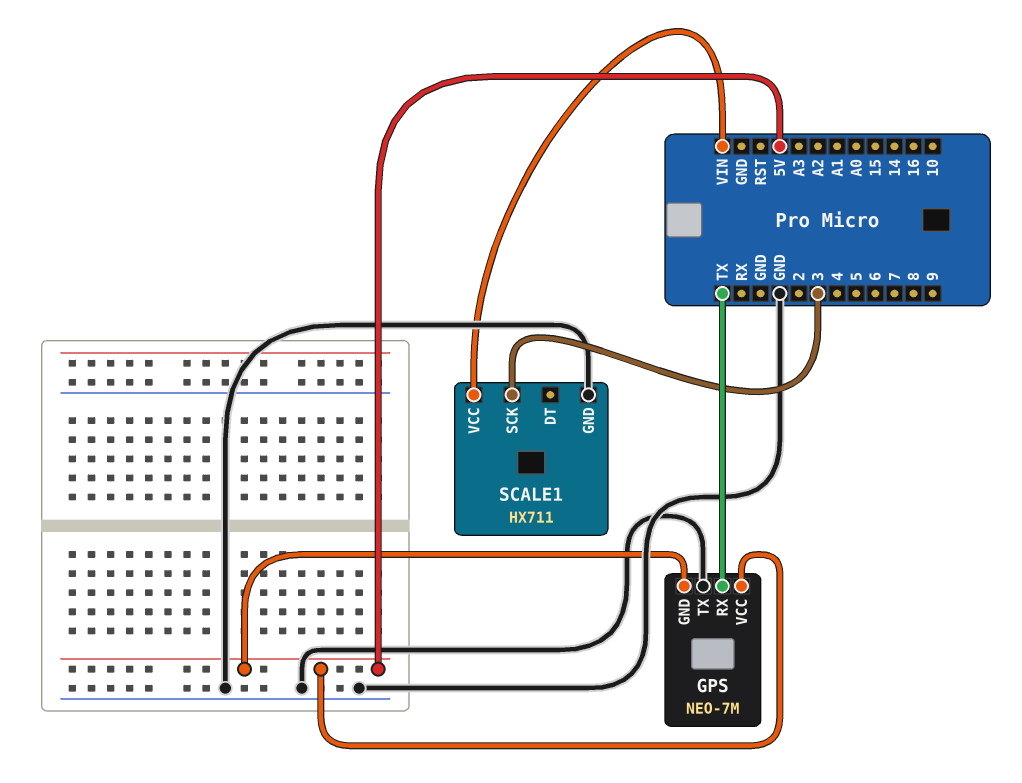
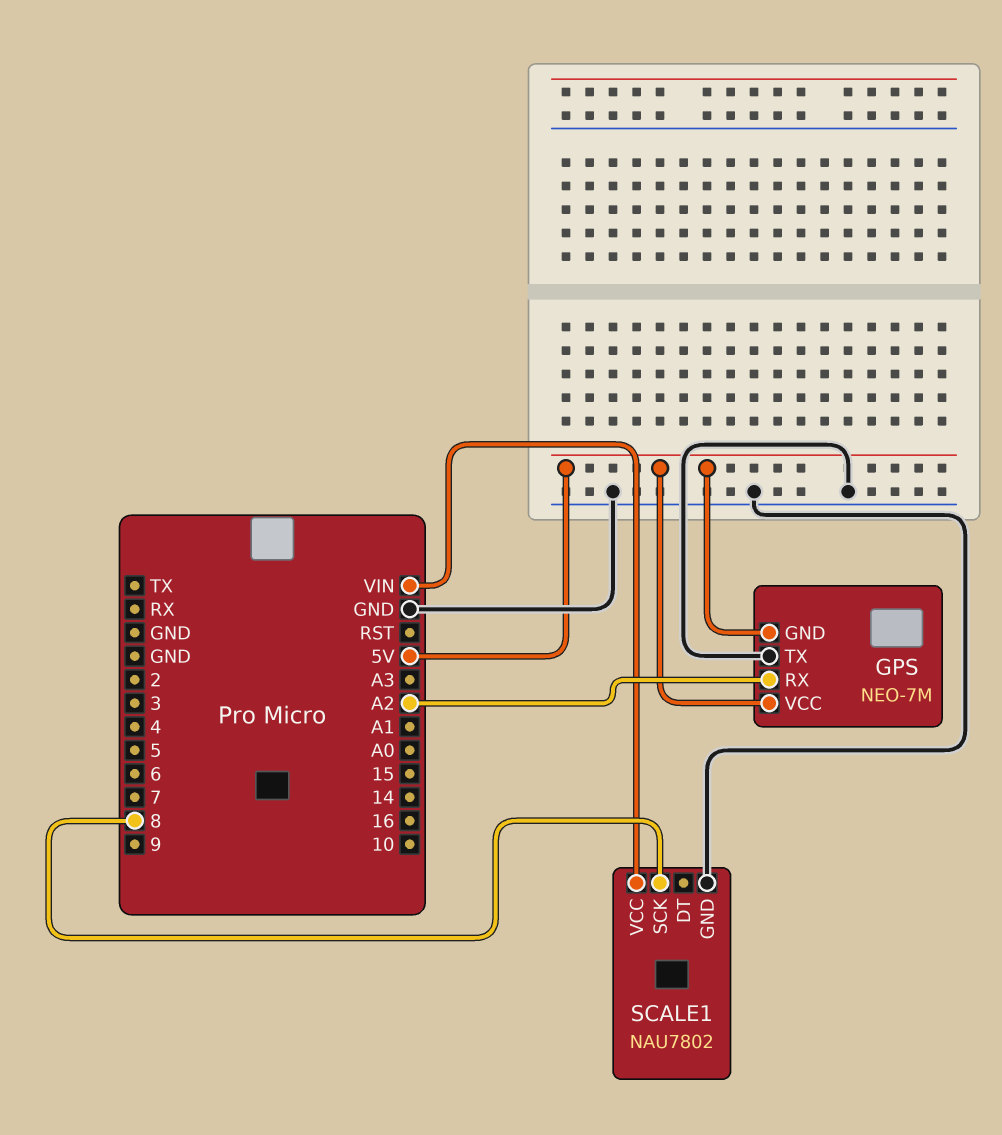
GPS pin RX: TX -> A2
SCALE1: HX711 -> NAU7802
SCALE1 pin SCK: 3 -> 8

